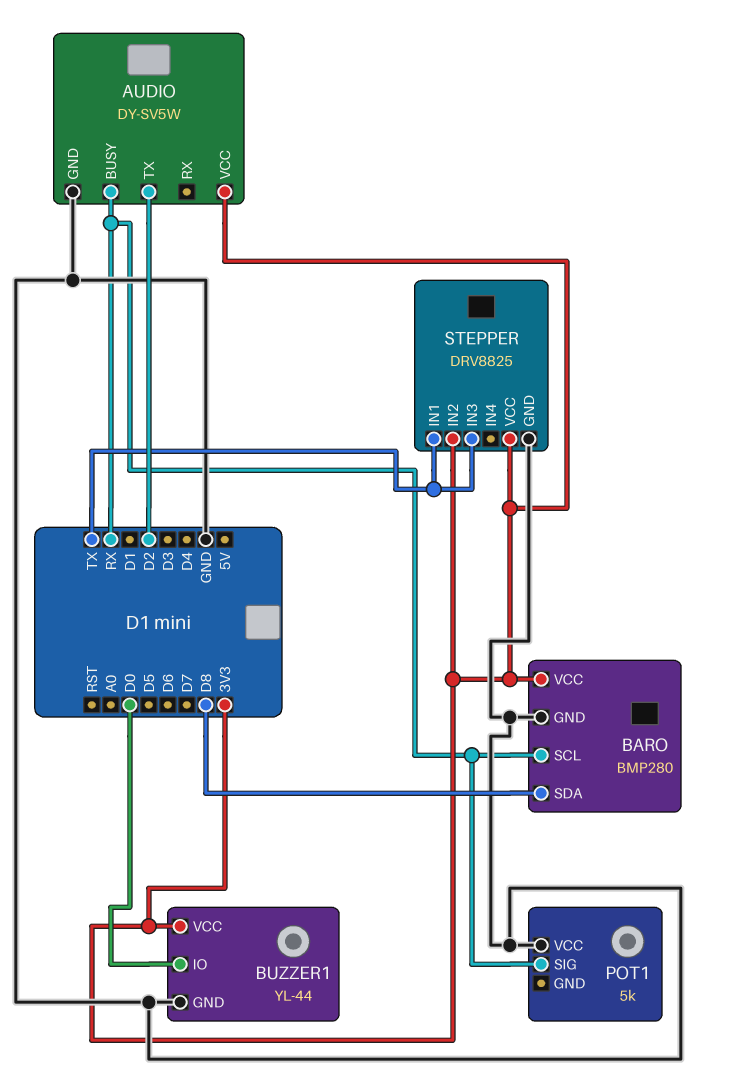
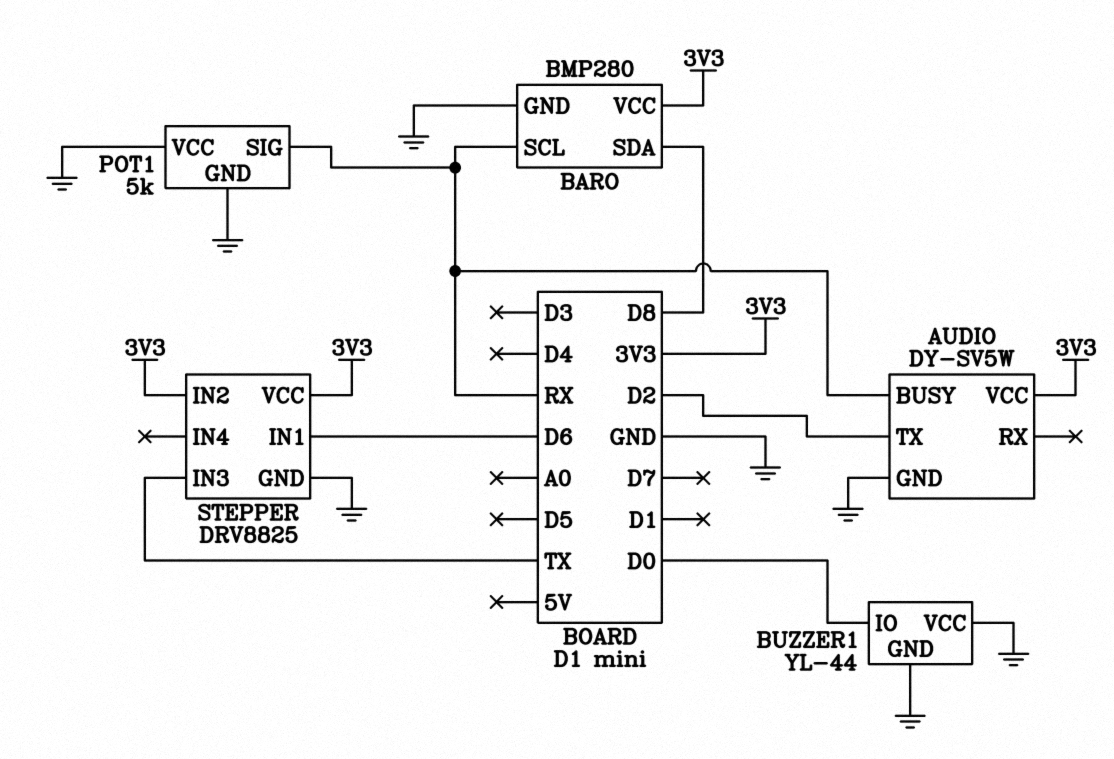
BUZZER1 pin VCC: 3V3 -> GND
POT1 pin GND: none -> GND
STEPPER pin IN1: TX -> D6

